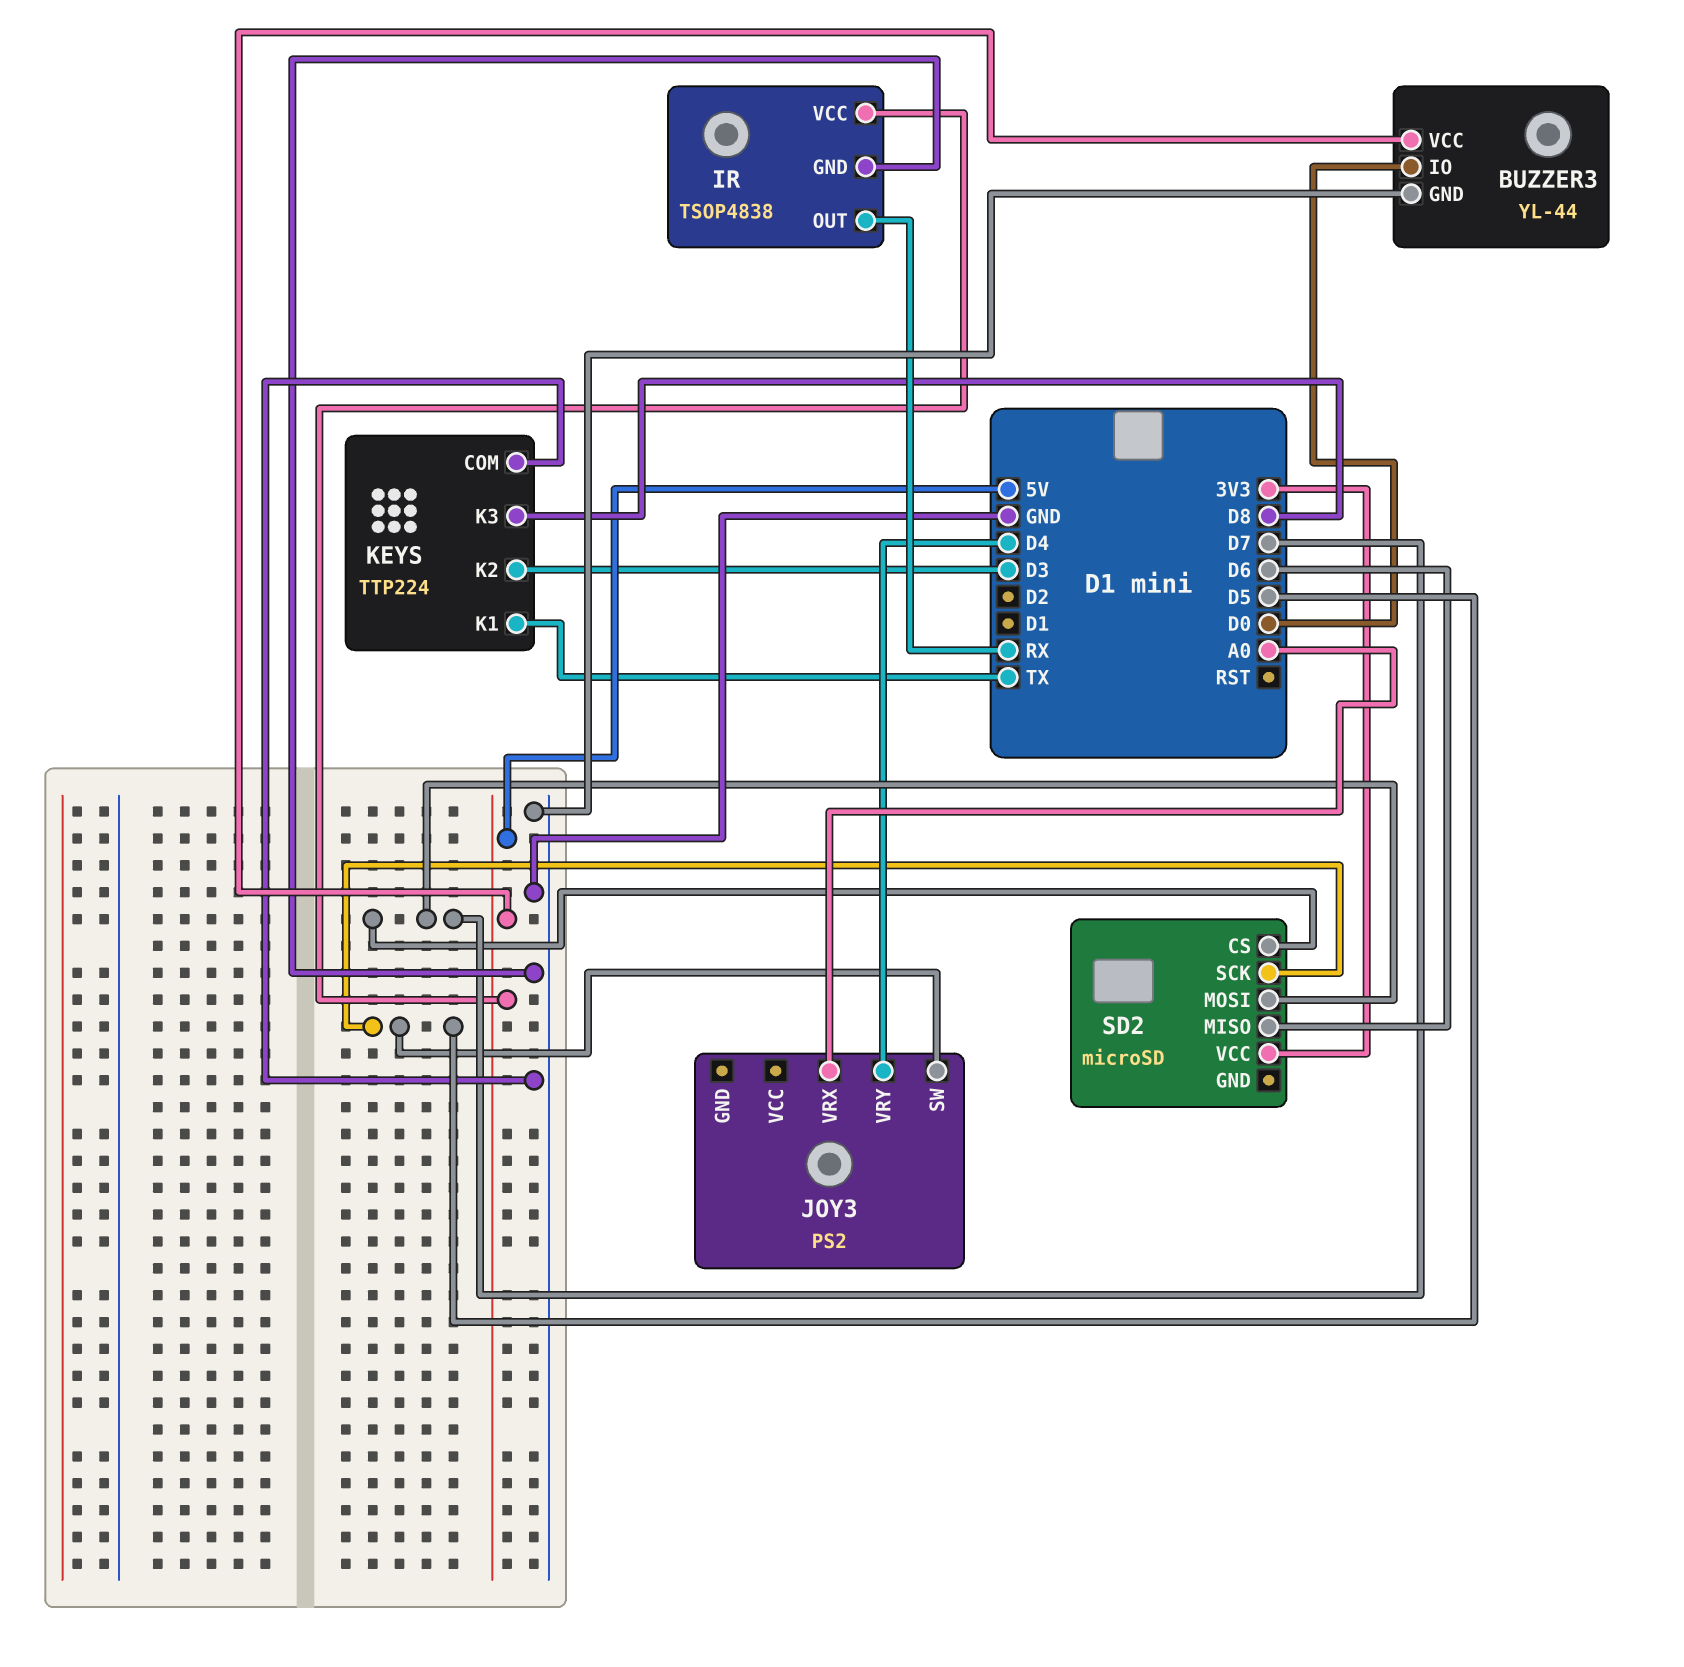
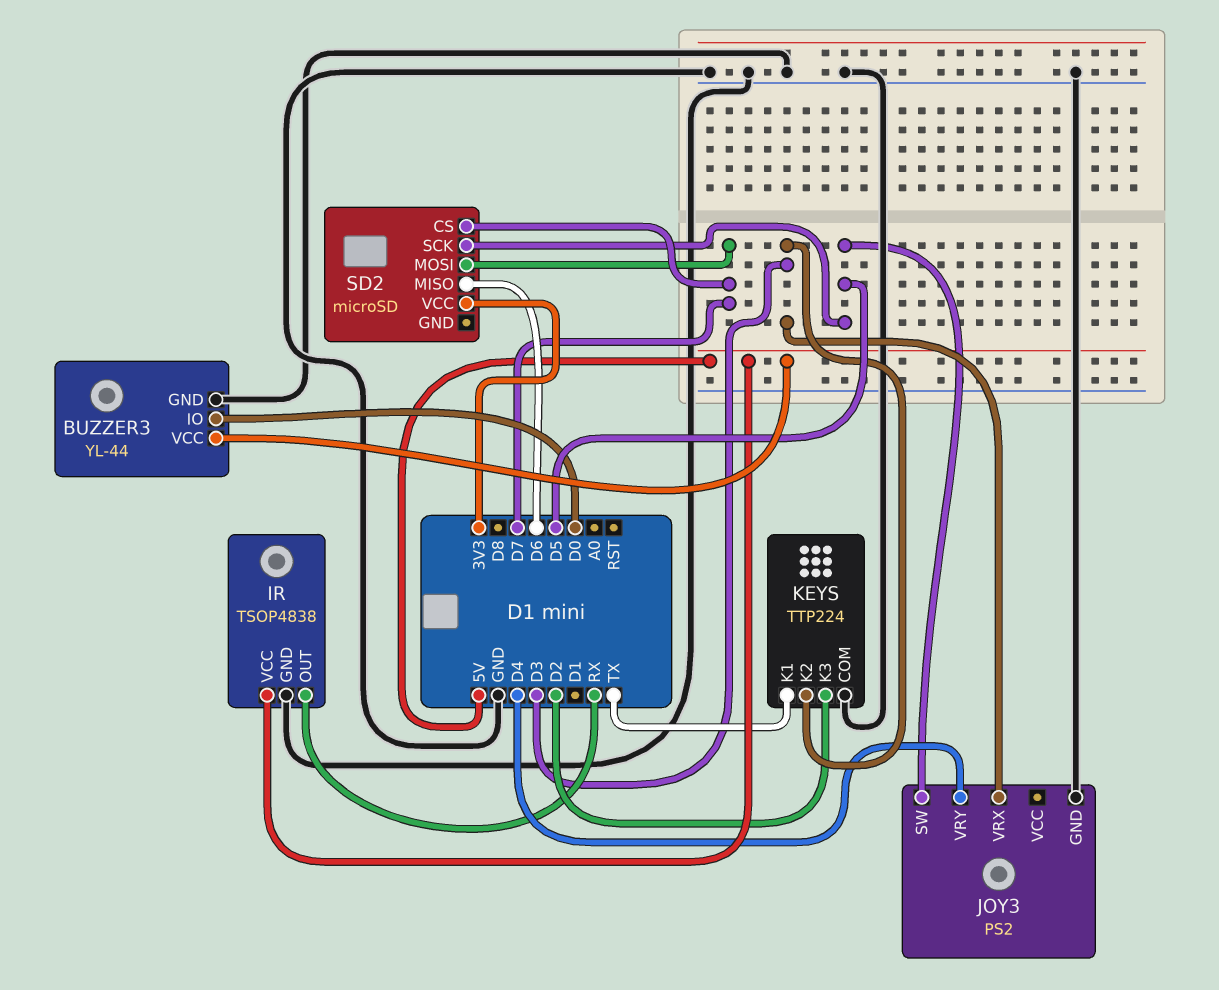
JOY3 pin GND: none -> GND
JOY3 pin VRX: A0 -> D3
KEYS pin K3: D8 -> D2

